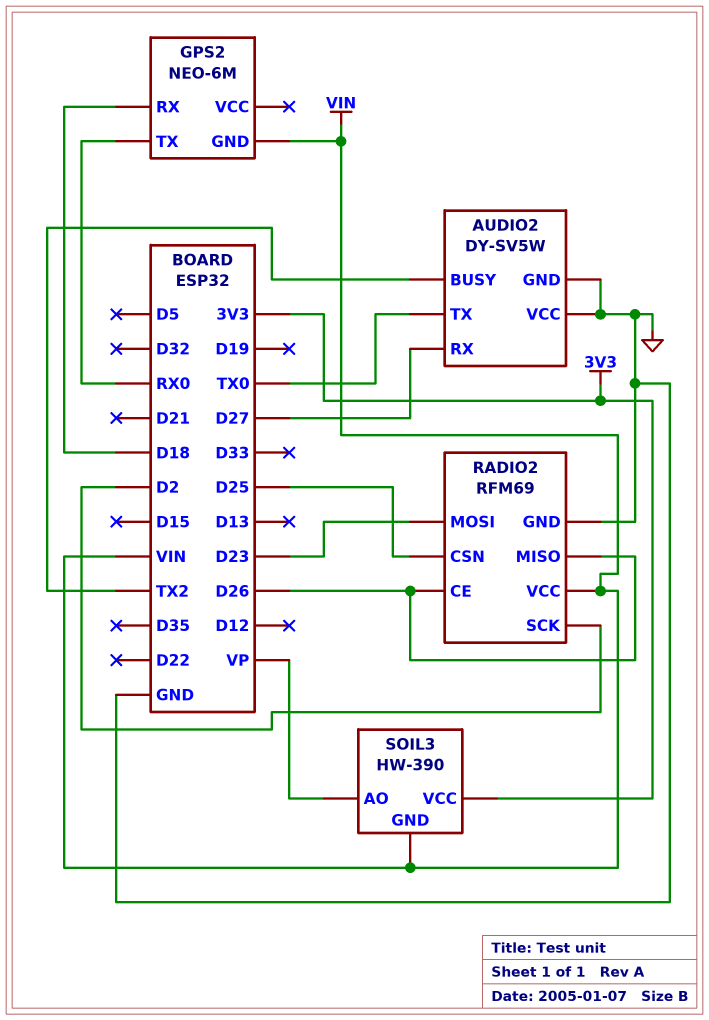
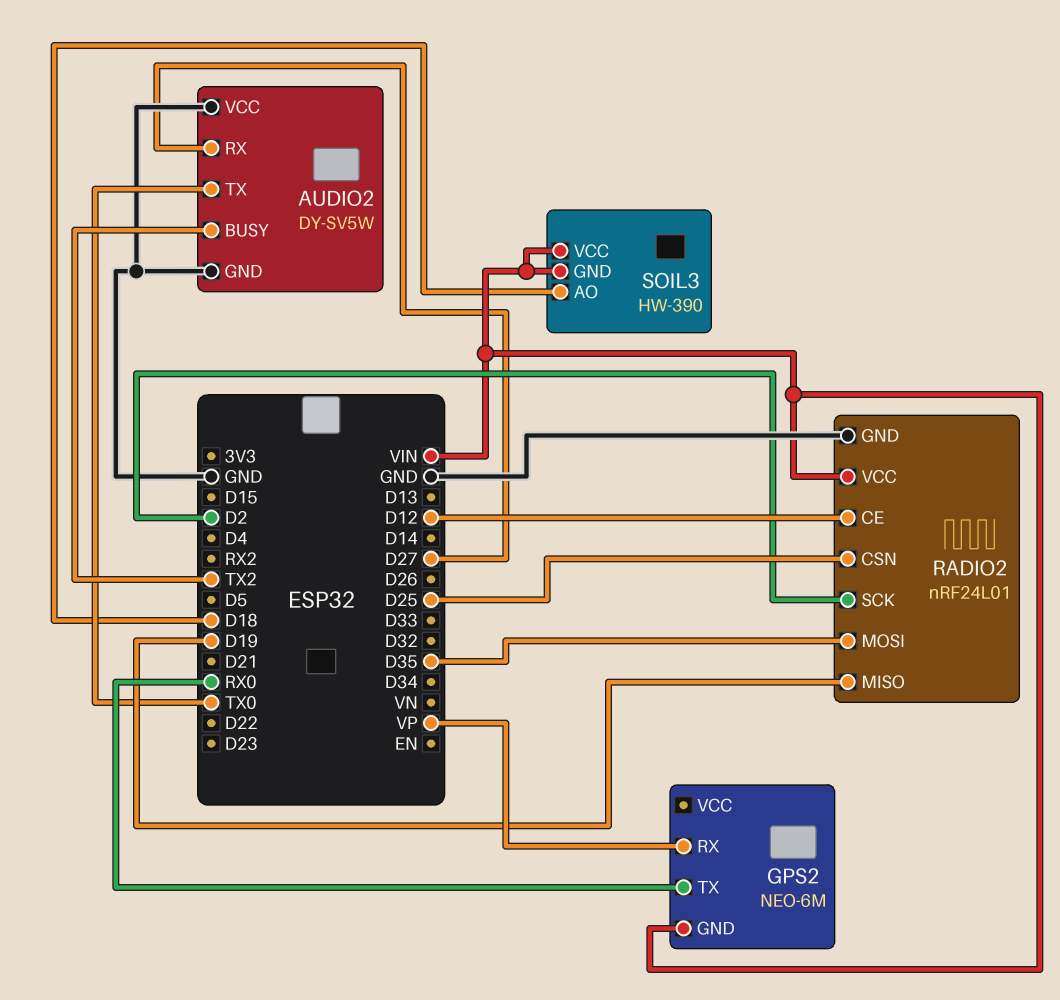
GPS2 pin RX: D18 -> VP
RADIO2: RFM69 -> nRF24L01
RADIO2 pin CE: D26 -> D12
RADIO2 pin MISO: D26 -> D19
RADIO2 pin MOSI: D23 -> D35
SOIL3 pin AO: VP -> D18
SOIL3 pin VCC: 3V3 -> VIN

